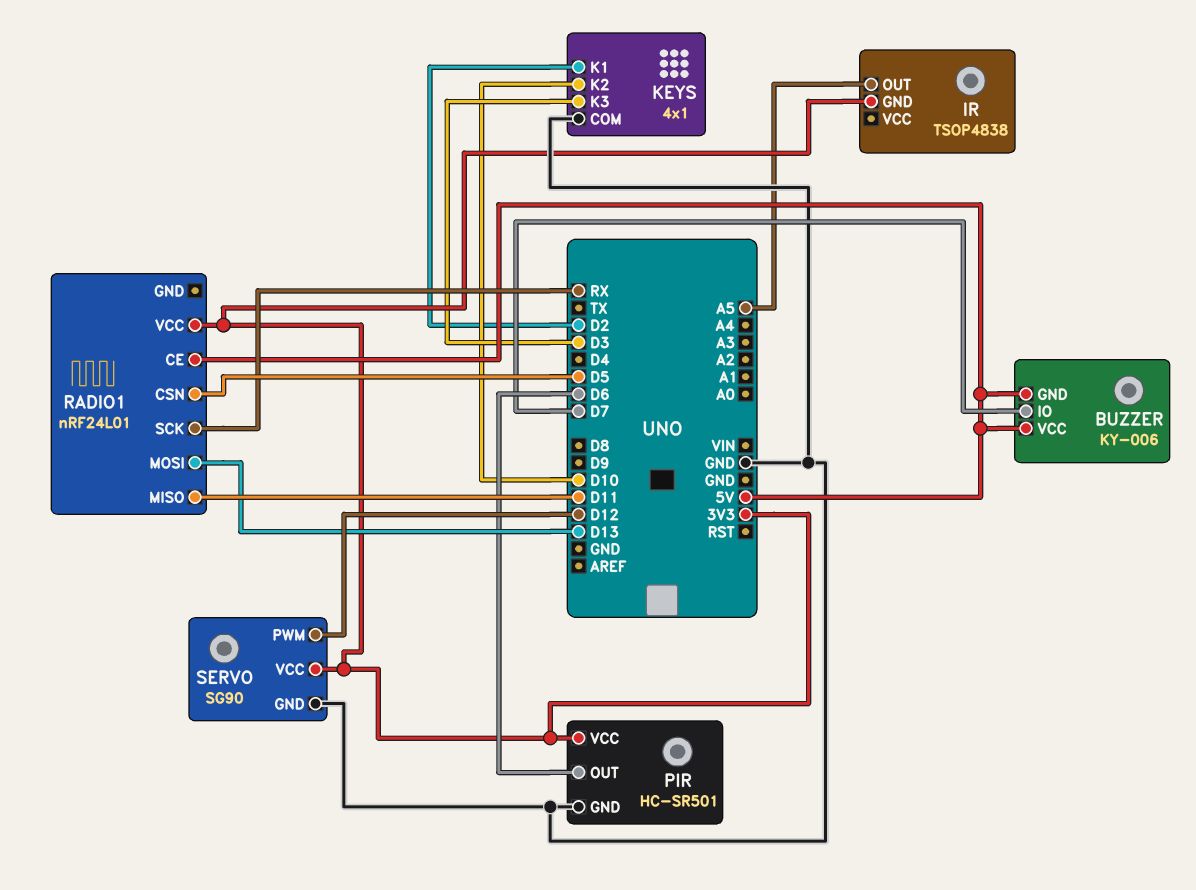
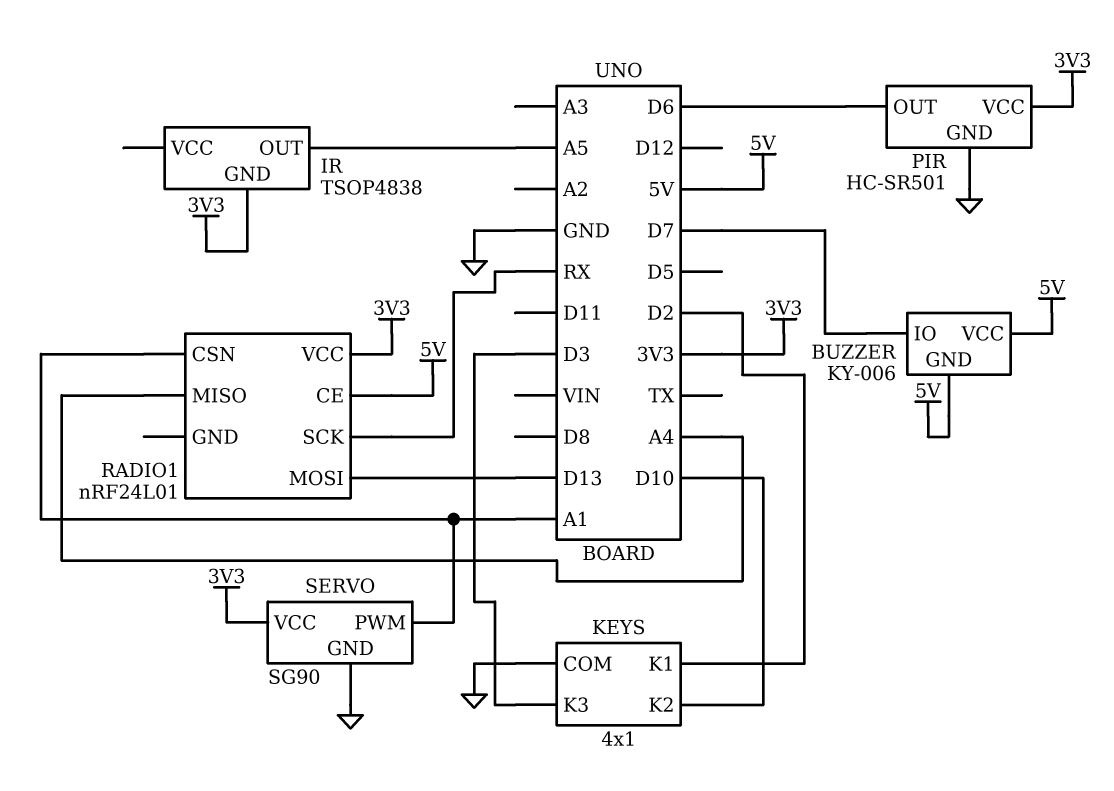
RADIO1 pin CSN: D5 -> A1
RADIO1 pin MISO: D11 -> A4
SERVO pin PWM: D12 -> A1

